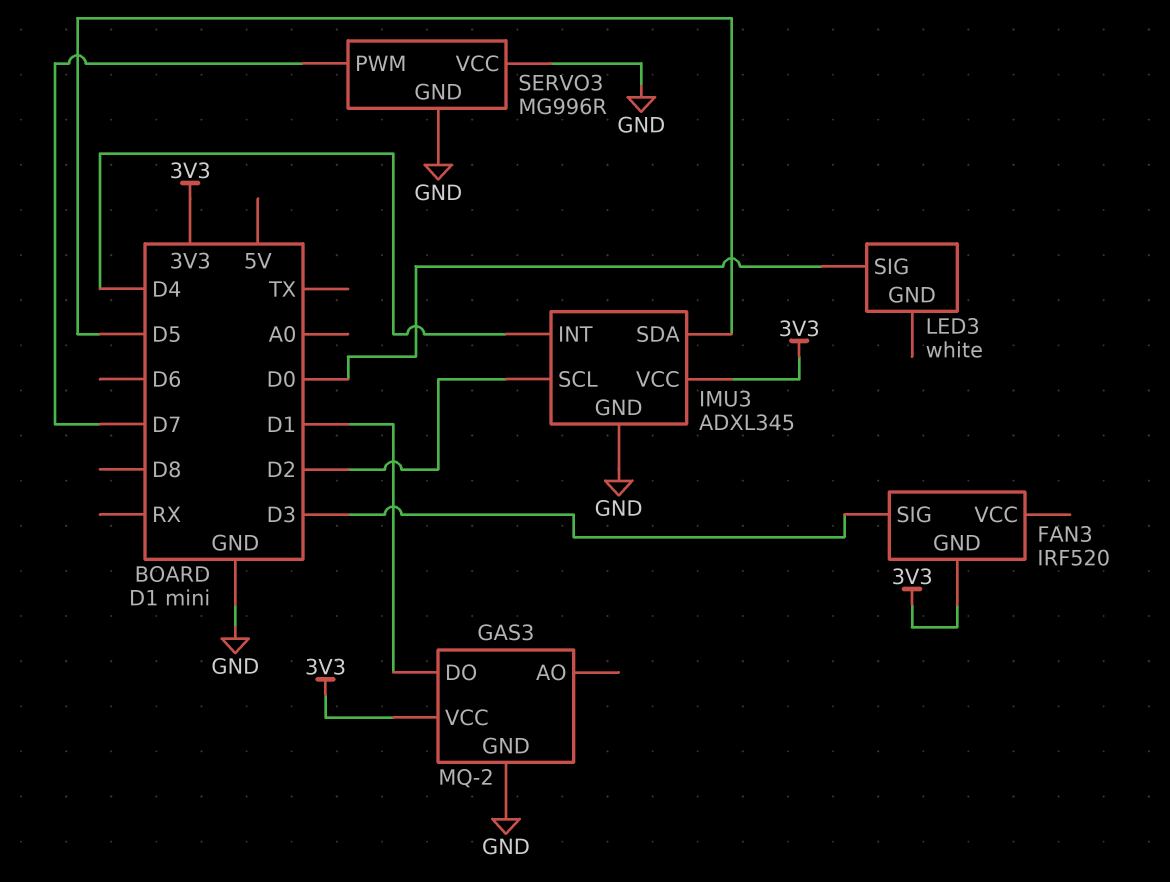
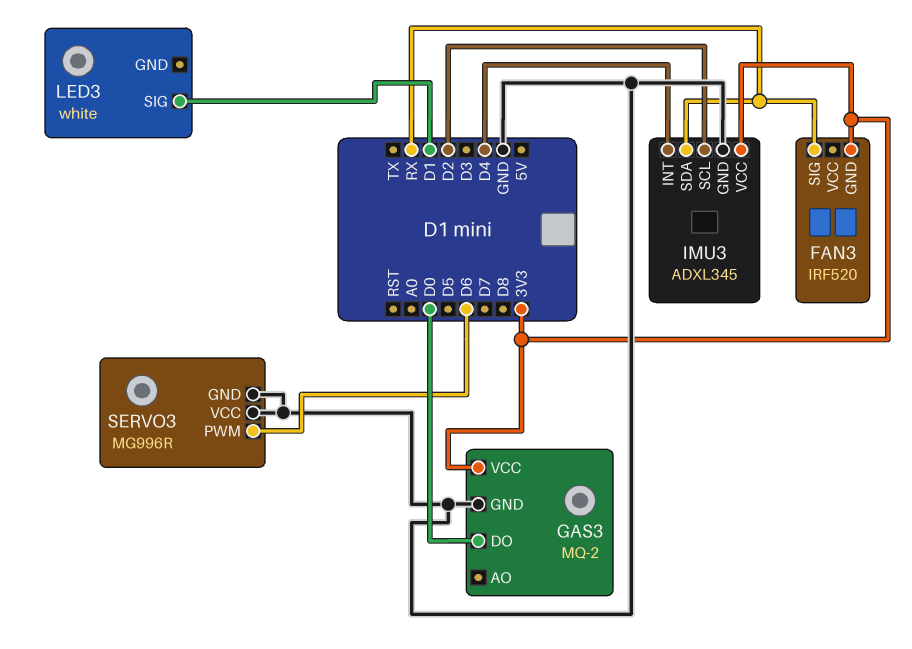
FAN3 pin SIG: D3 -> RX
GAS3 pin DO: D1 -> D0
IMU3 pin SDA: D5 -> RX
LED3 pin SIG: D0 -> D1
SERVO3 pin PWM: D7 -> D6

